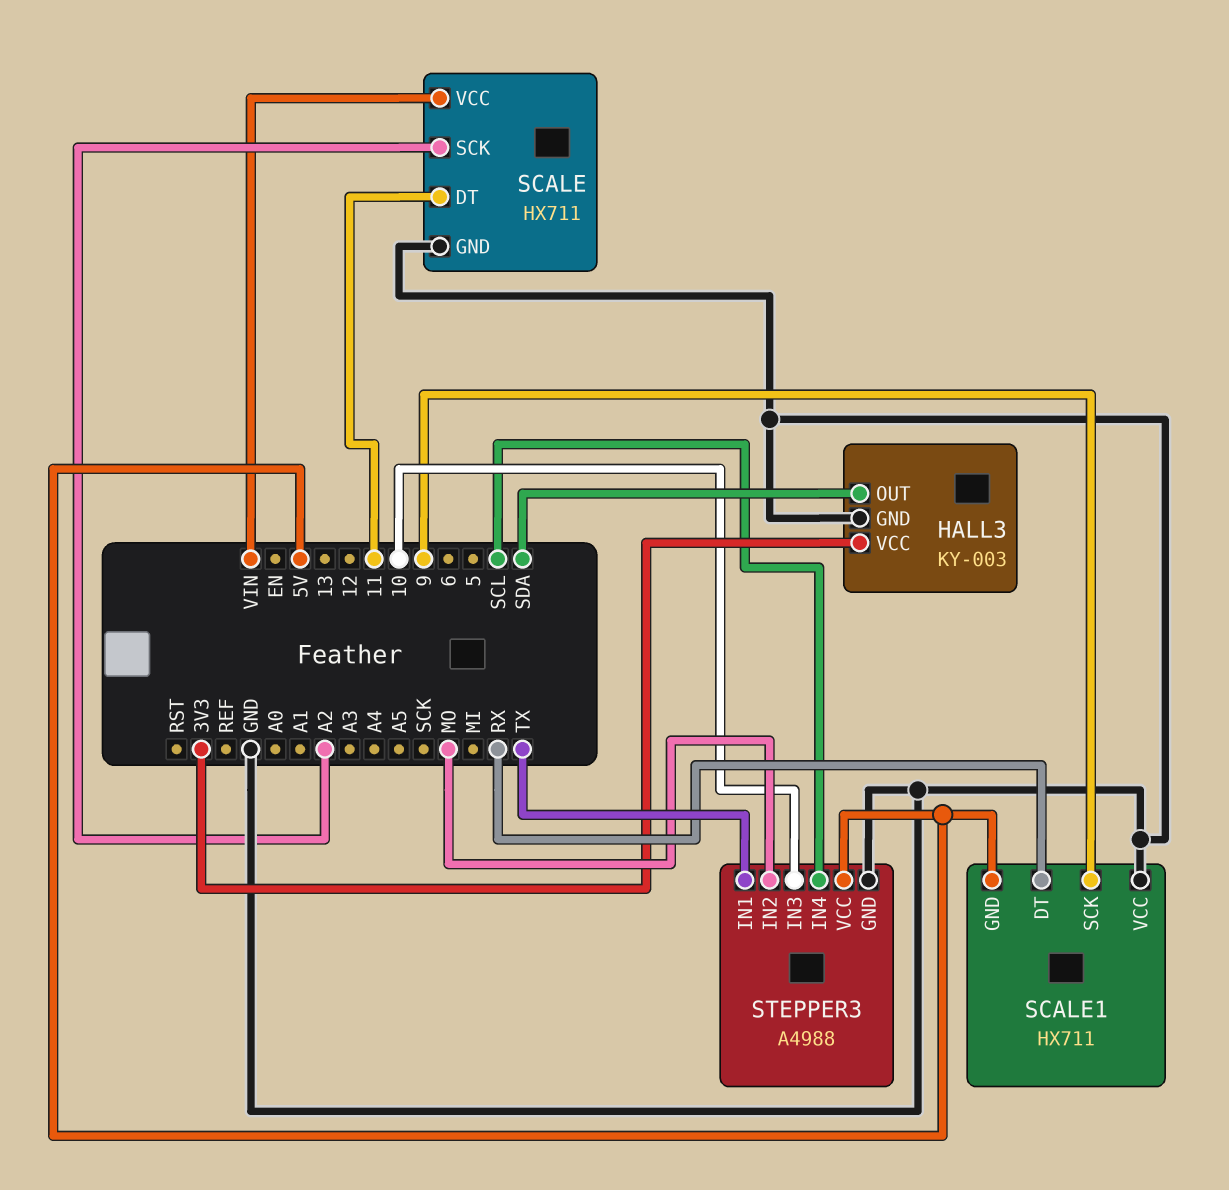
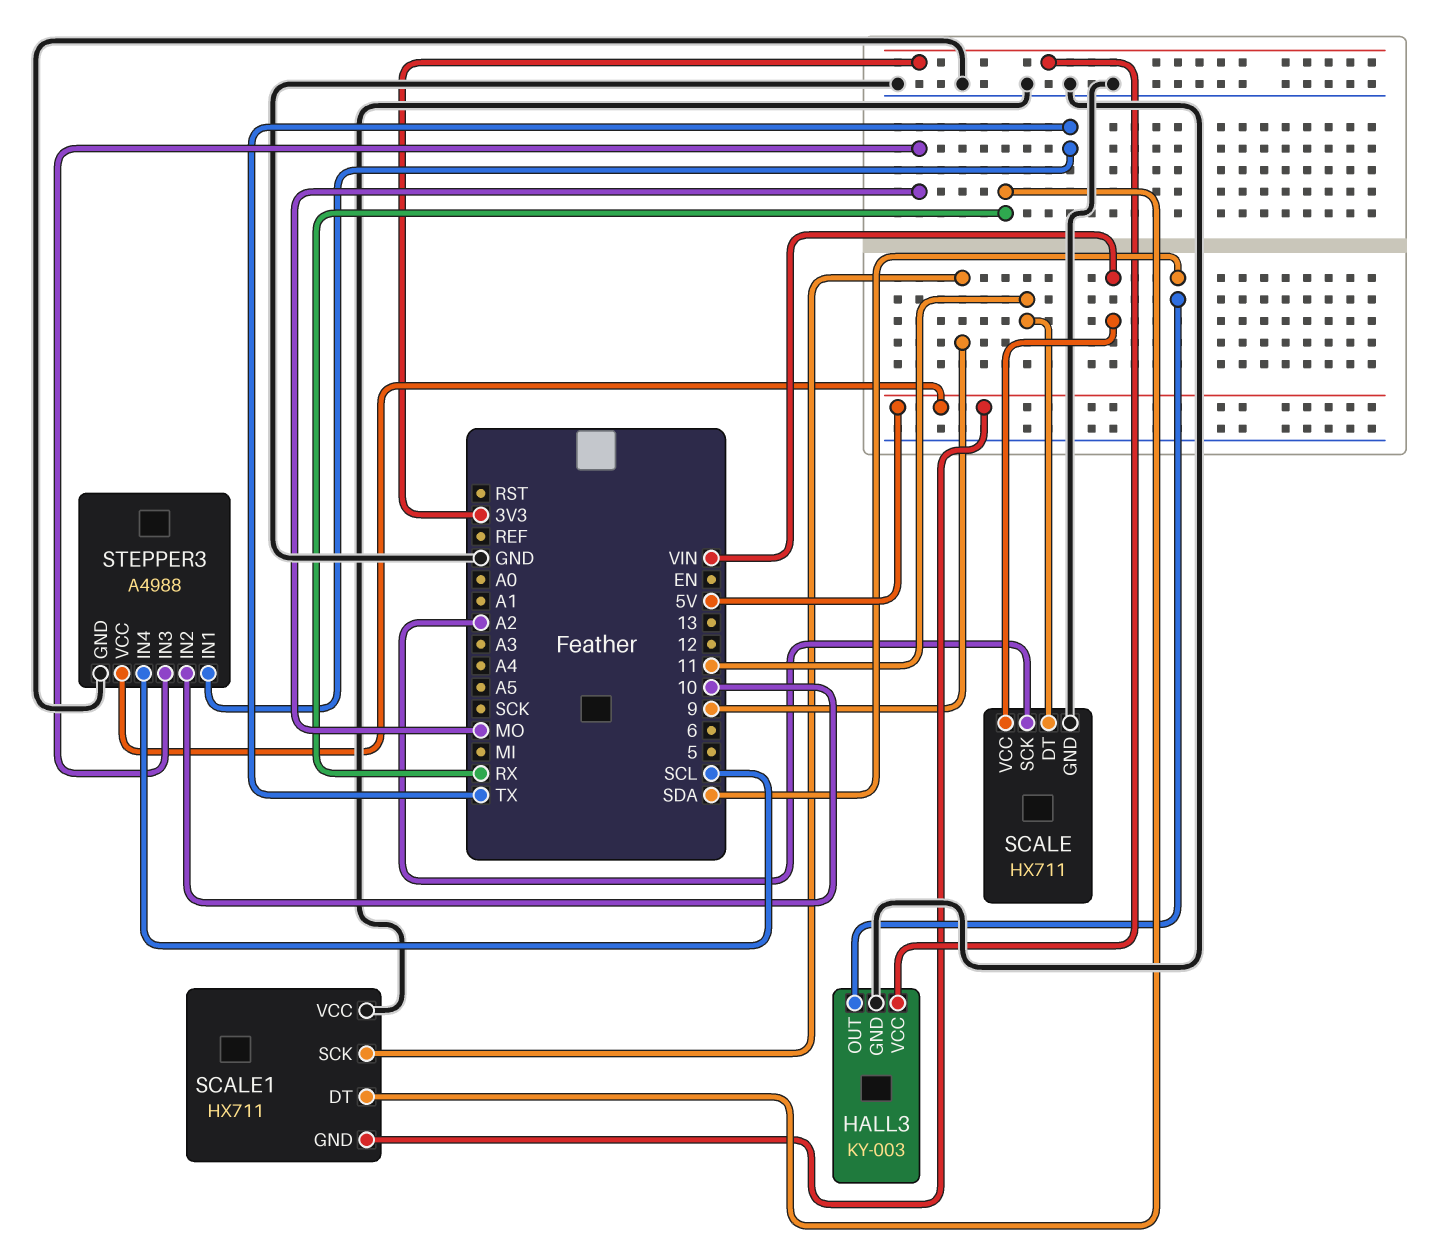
STEPPER3 pin IN2: MO -> 10
STEPPER3 pin IN3: 10 -> MO

